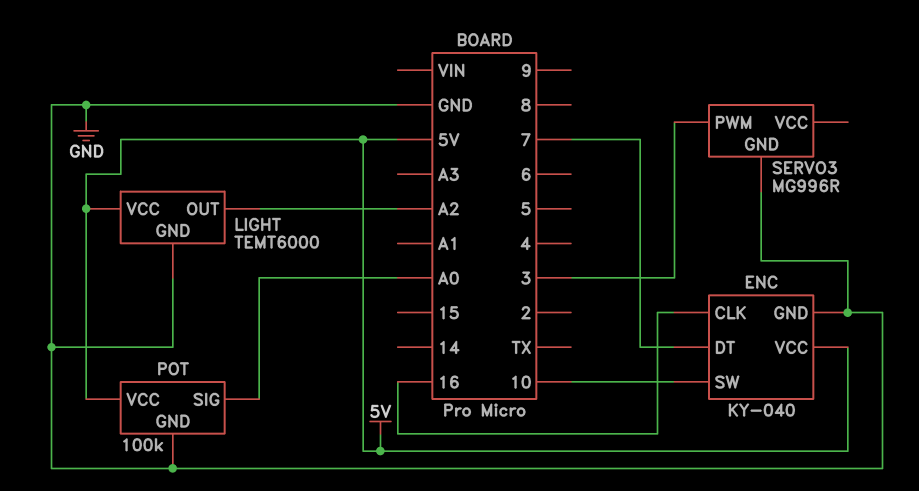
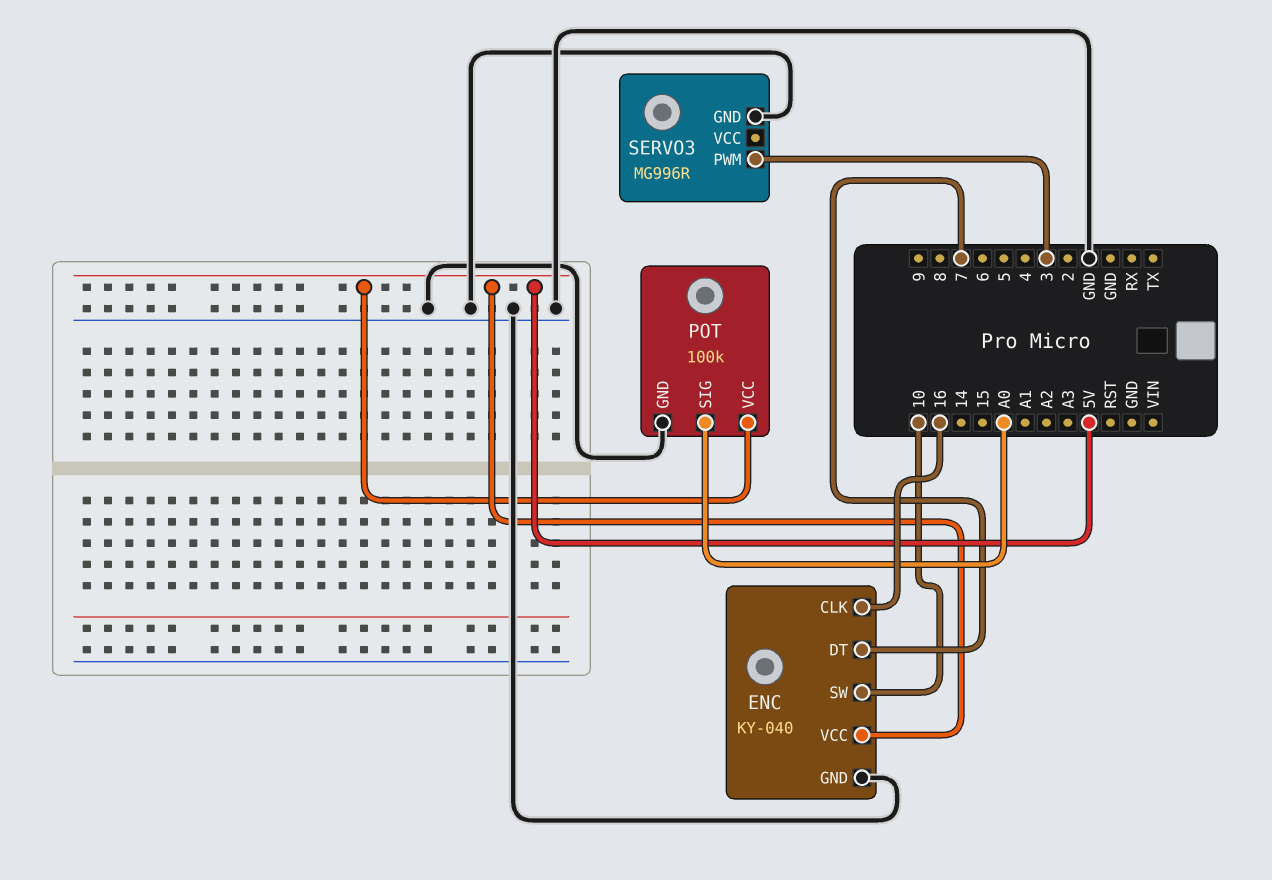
LIGHT: TEMT6000 -> none
LIGHT pin GND: GND -> none
LIGHT pin OUT: A2 -> none
LIGHT pin VCC: 5V -> none

